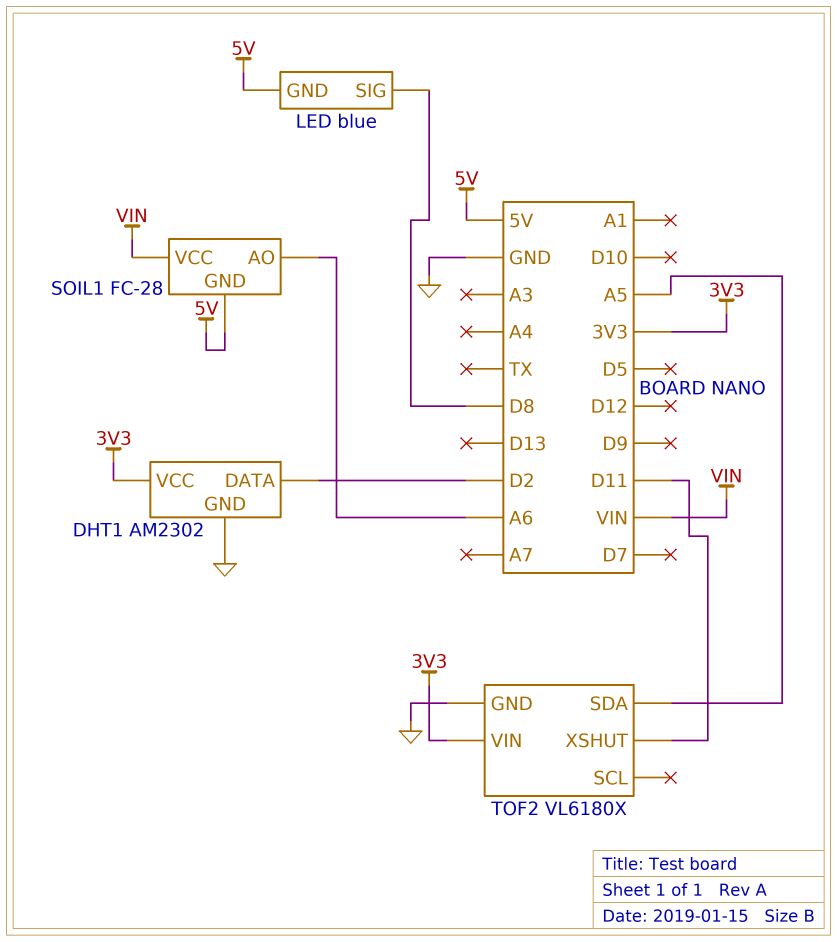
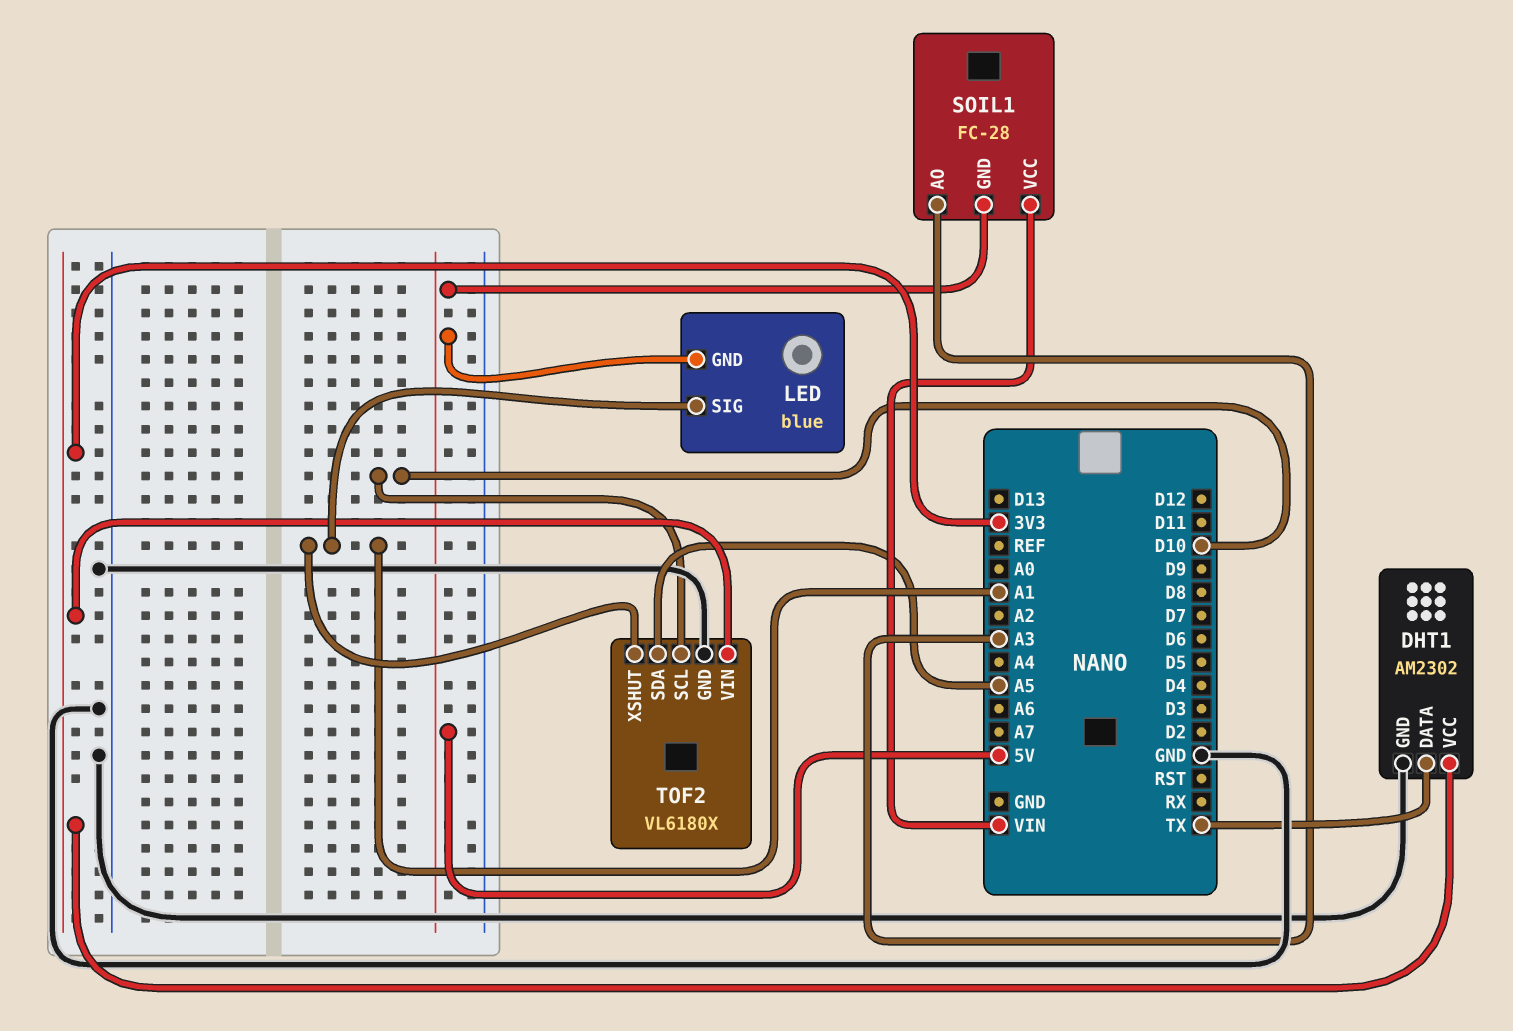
DHT1 pin DATA: D2 -> TX
LED pin SIG: D8 -> A1
SOIL1 pin AO: A6 -> A3
TOF2 pin SCL: none -> D10
TOF2 pin XSHUT: D11 -> A1

